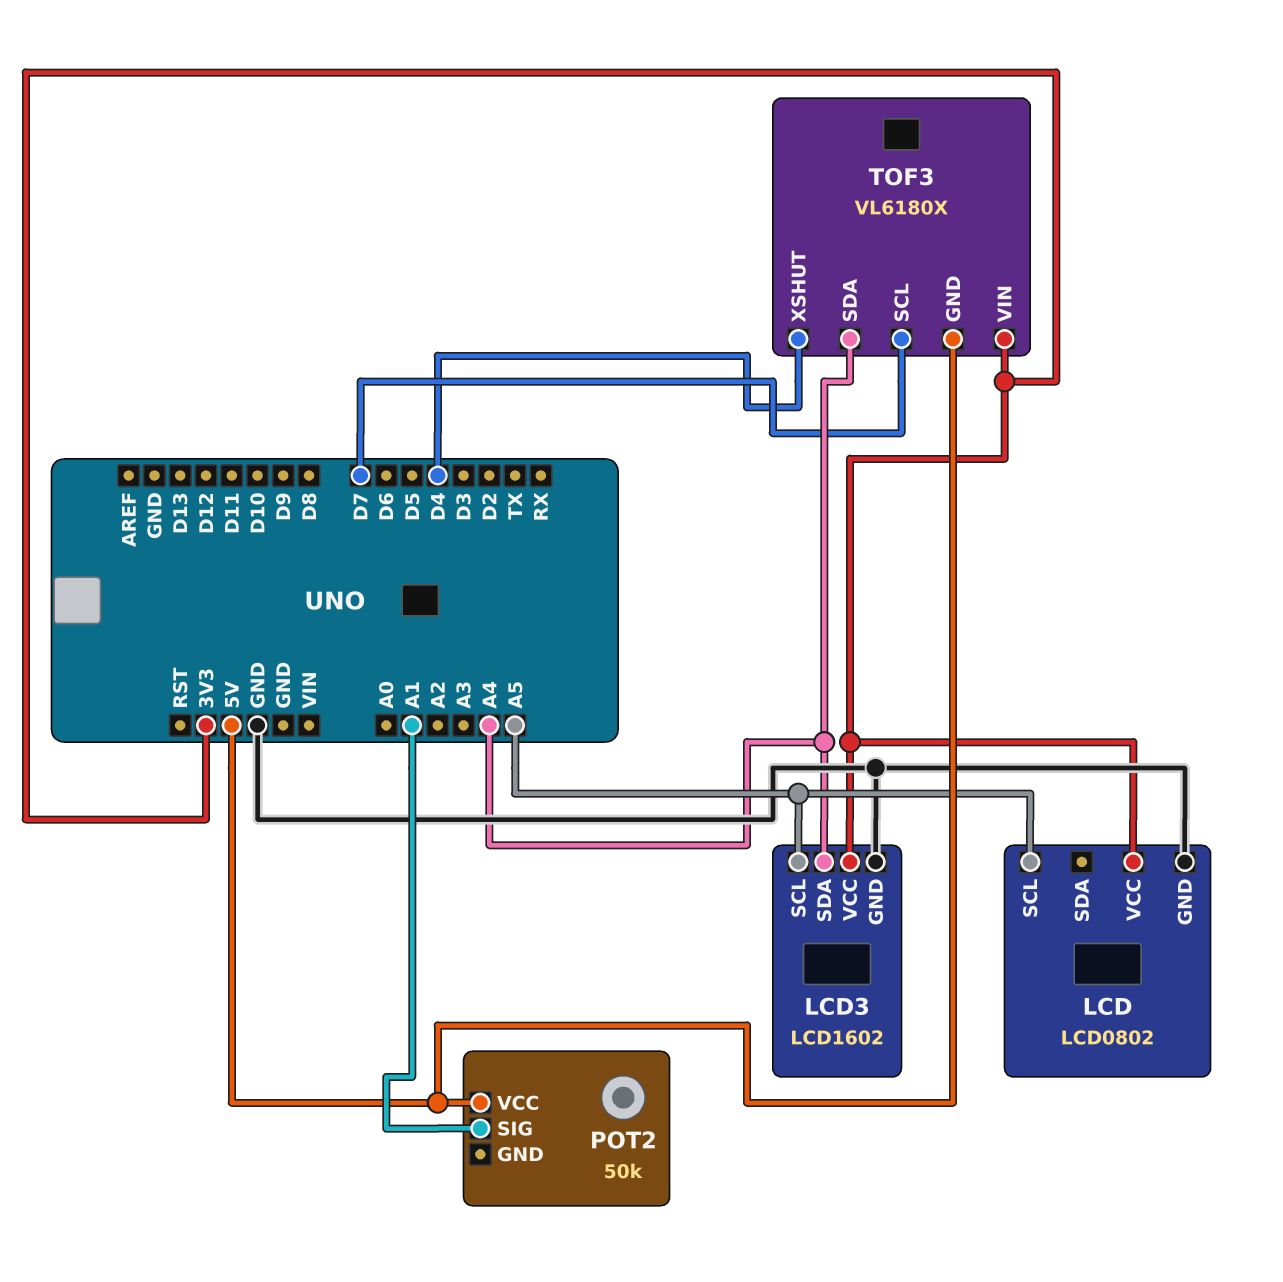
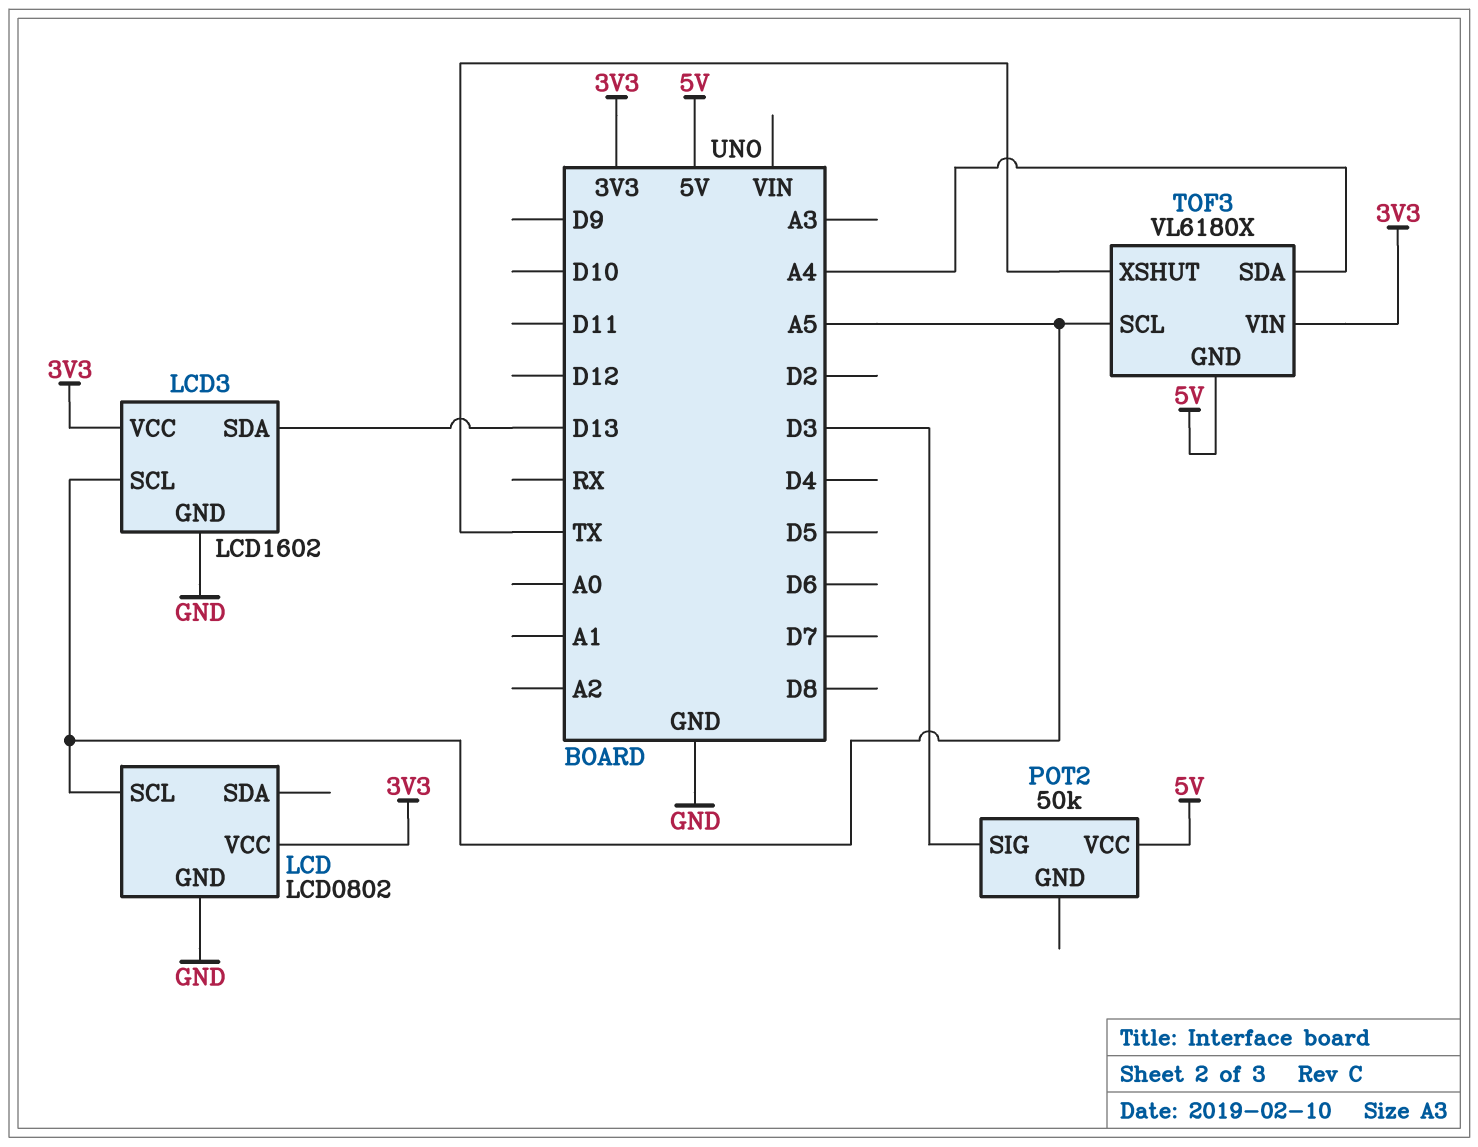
LCD3 pin SDA: A4 -> D13
POT2 pin SIG: A1 -> D3
TOF3 pin SCL: D7 -> A5
TOF3 pin XSHUT: D4 -> TX

